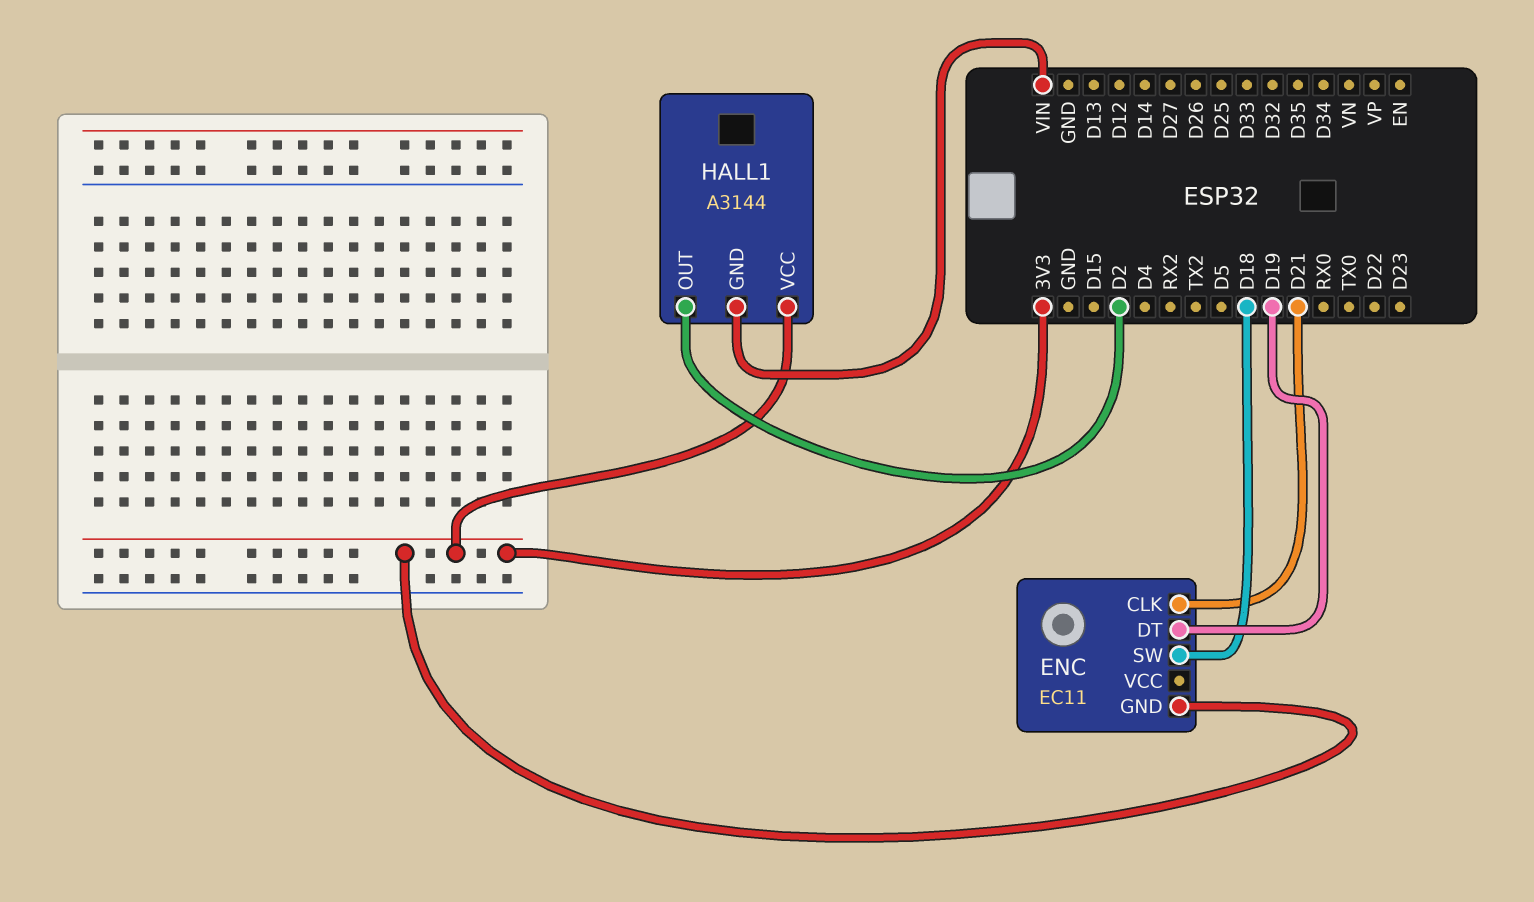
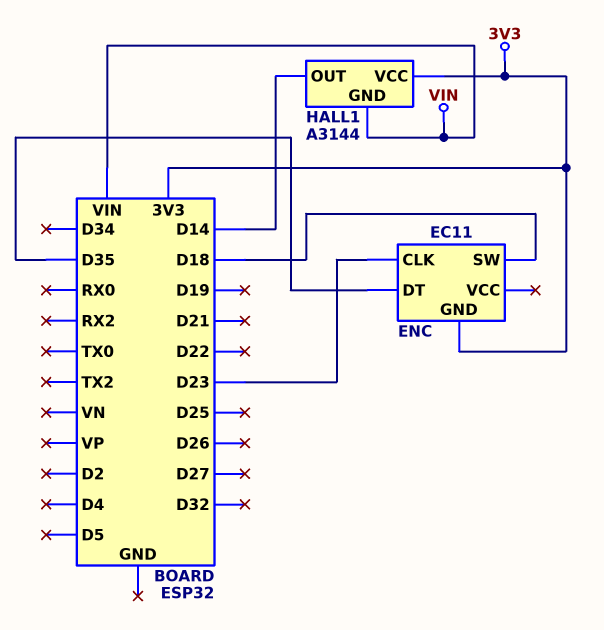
ENC pin CLK: D21 -> D23
ENC pin DT: D19 -> D35
HALL1 pin OUT: D2 -> D14

